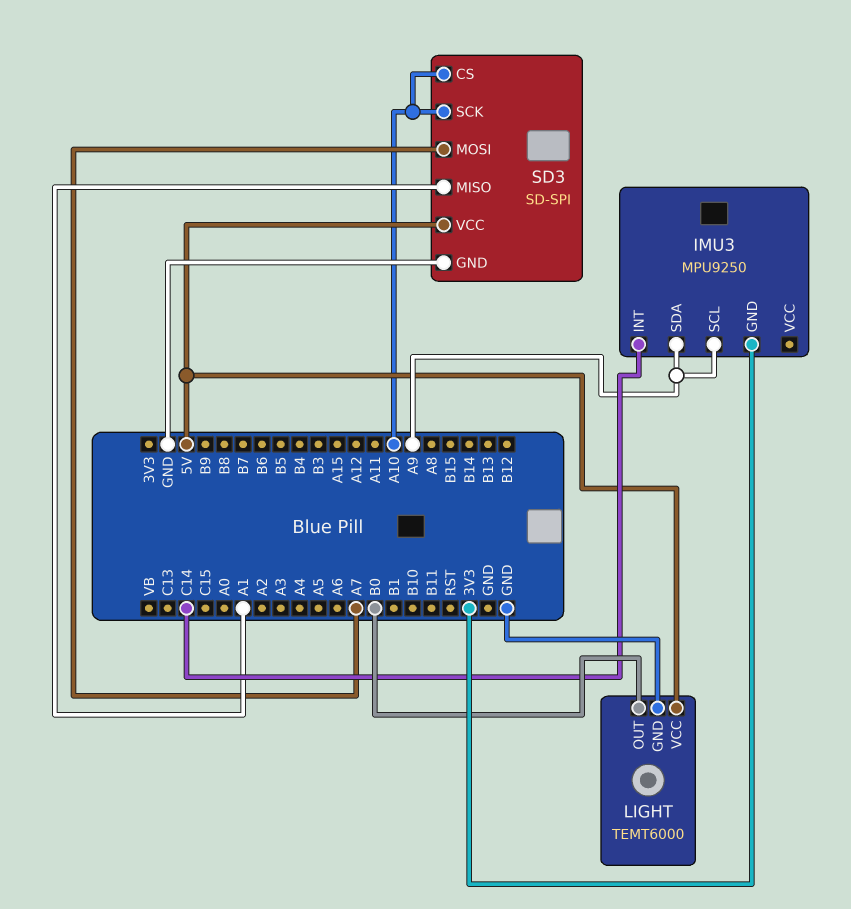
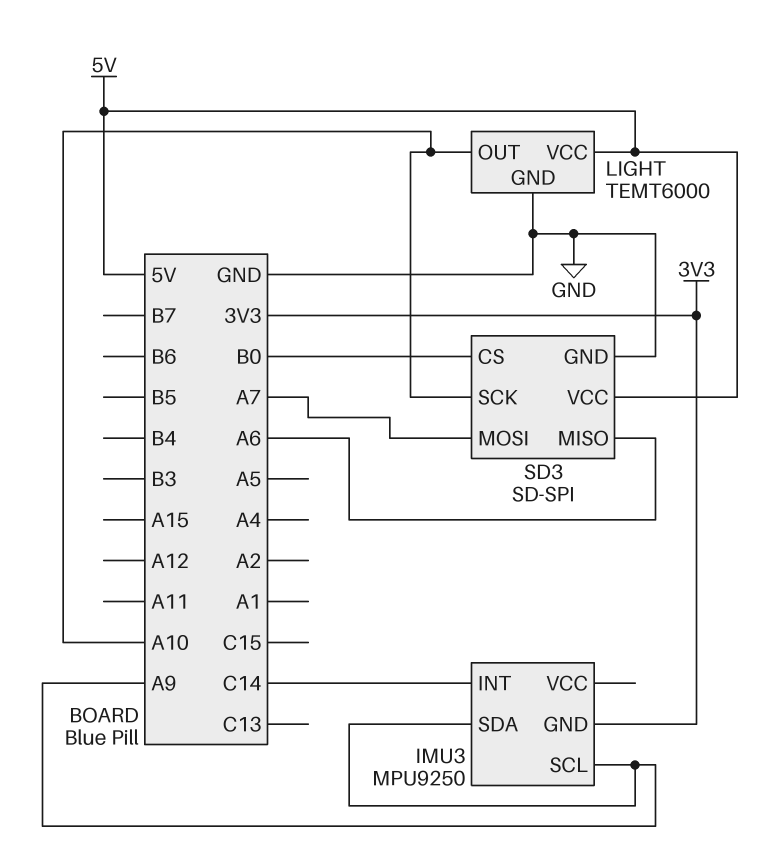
LIGHT pin OUT: B0 -> A10
SD3 pin CS: A10 -> B0
SD3 pin MISO: A1 -> A6

